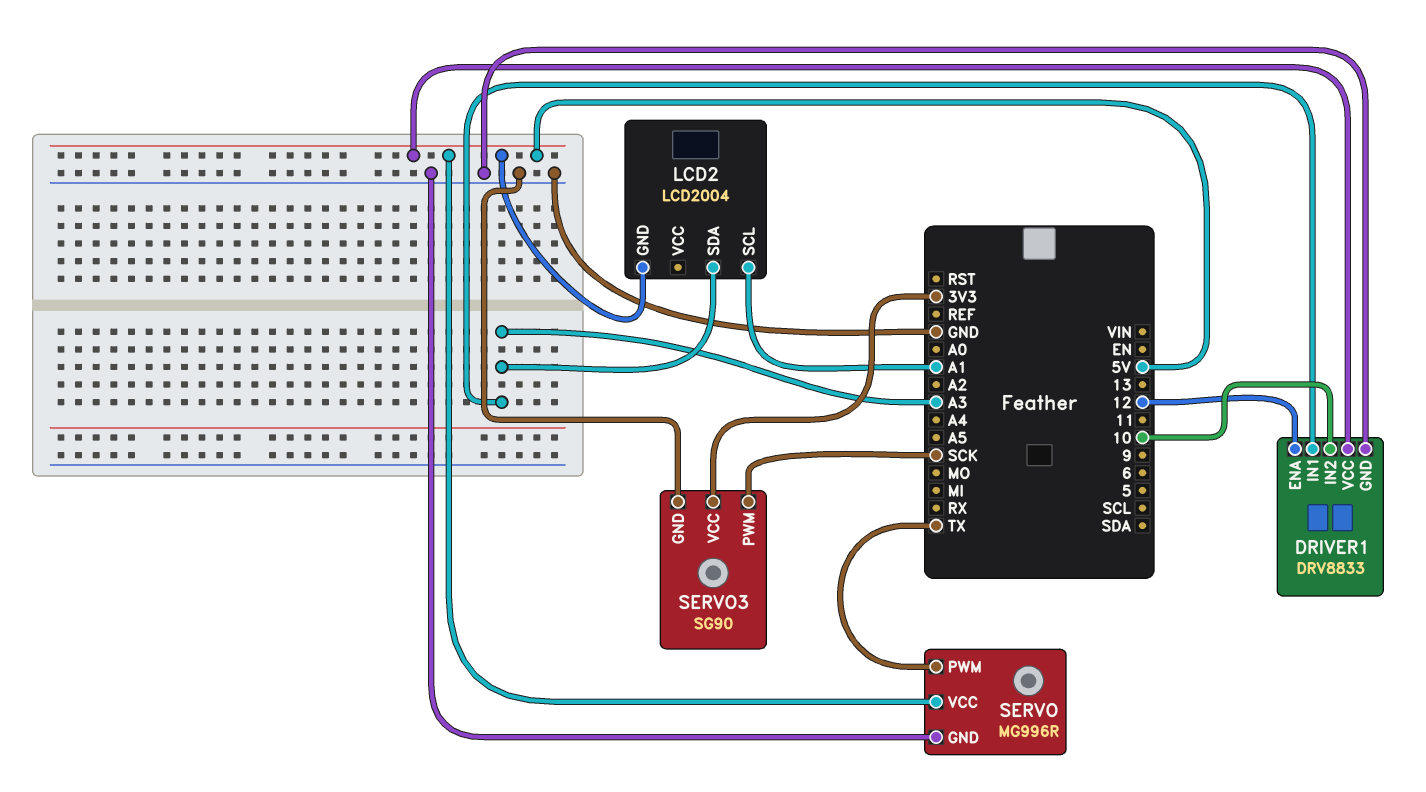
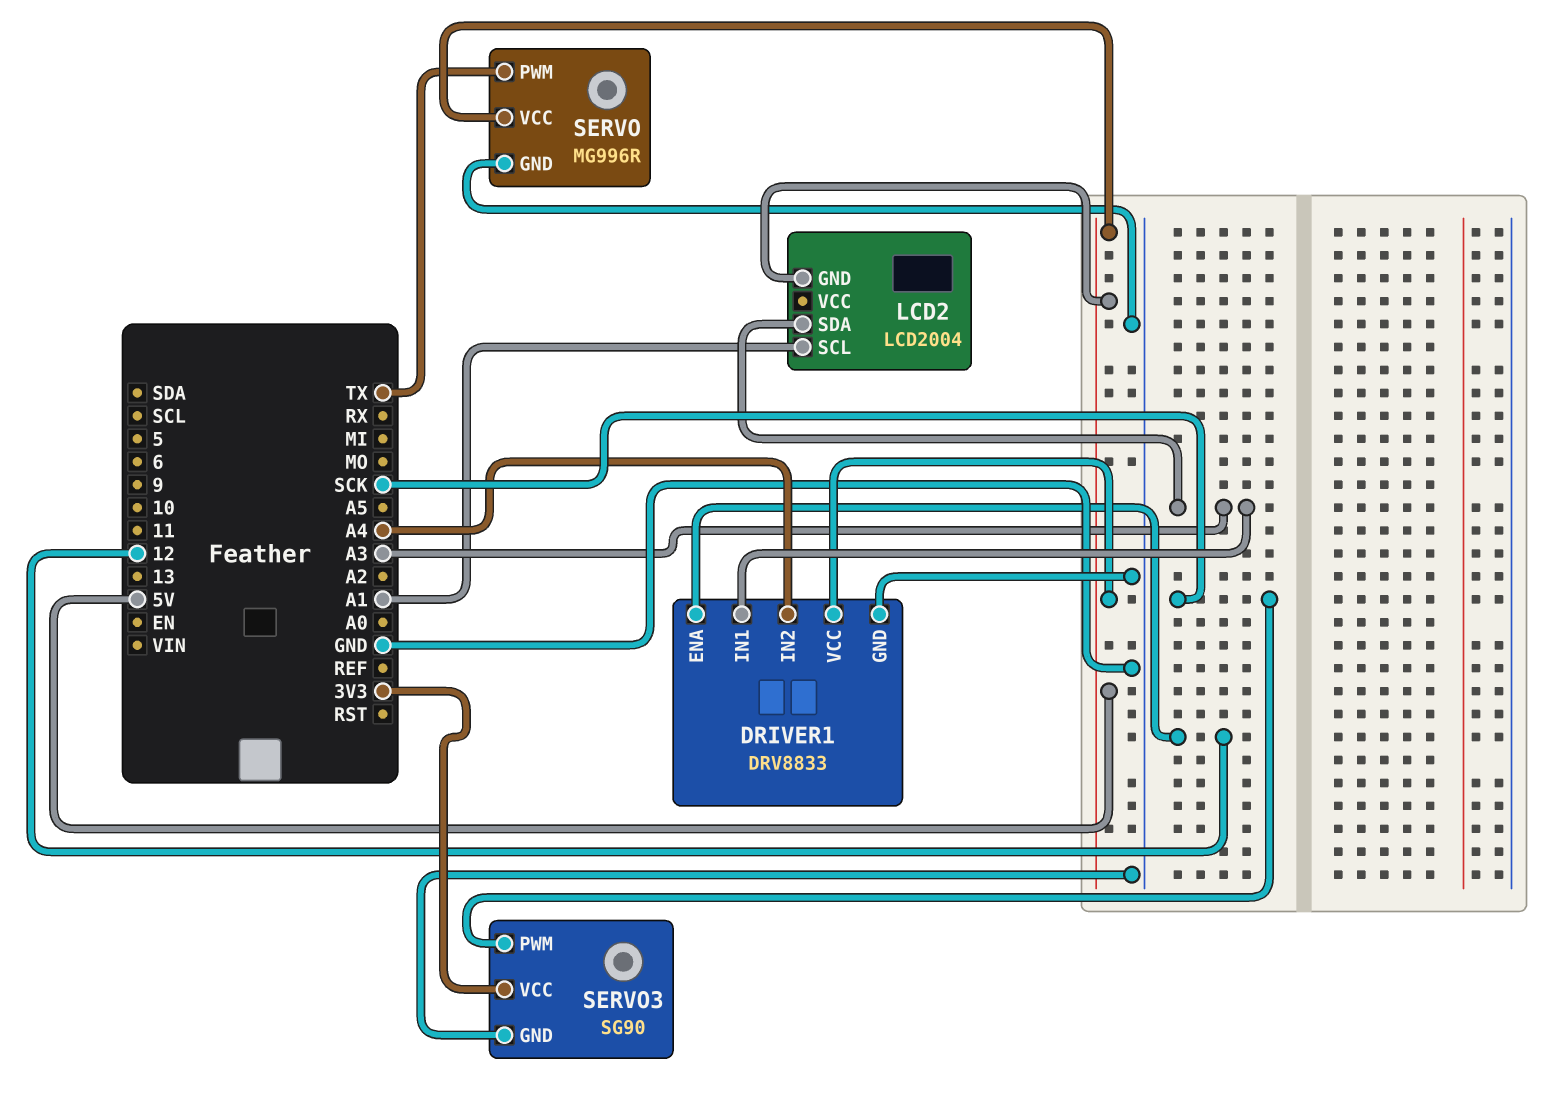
DRIVER1 pin IN2: 10 -> A4

